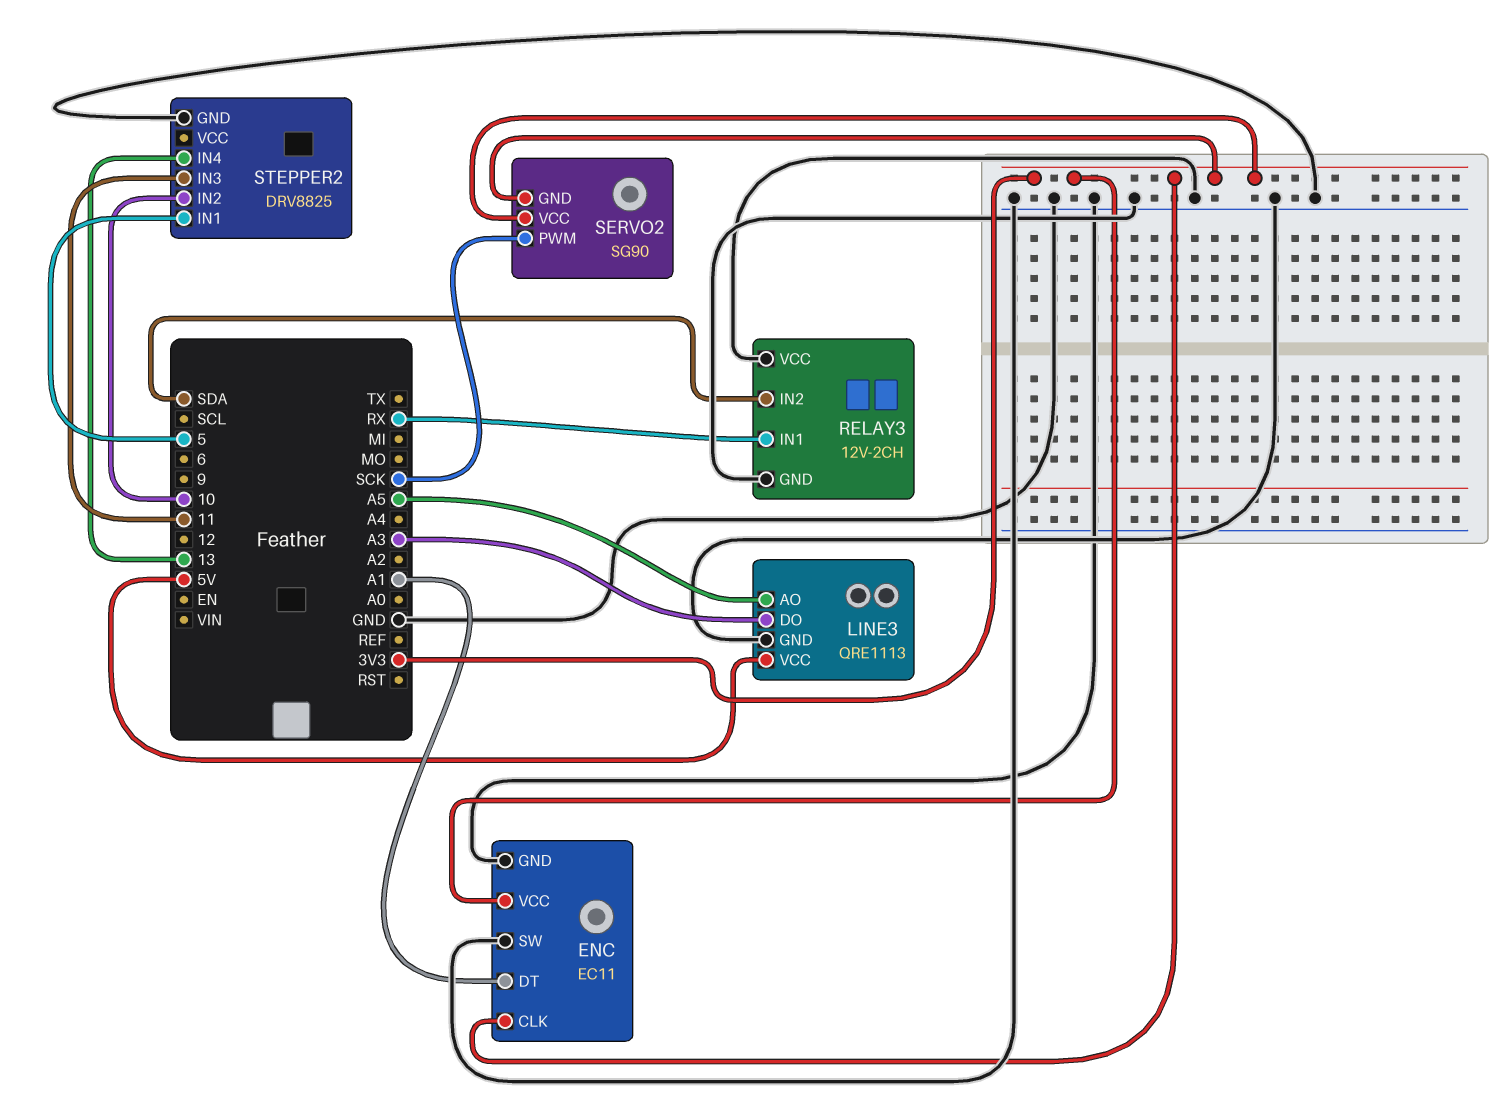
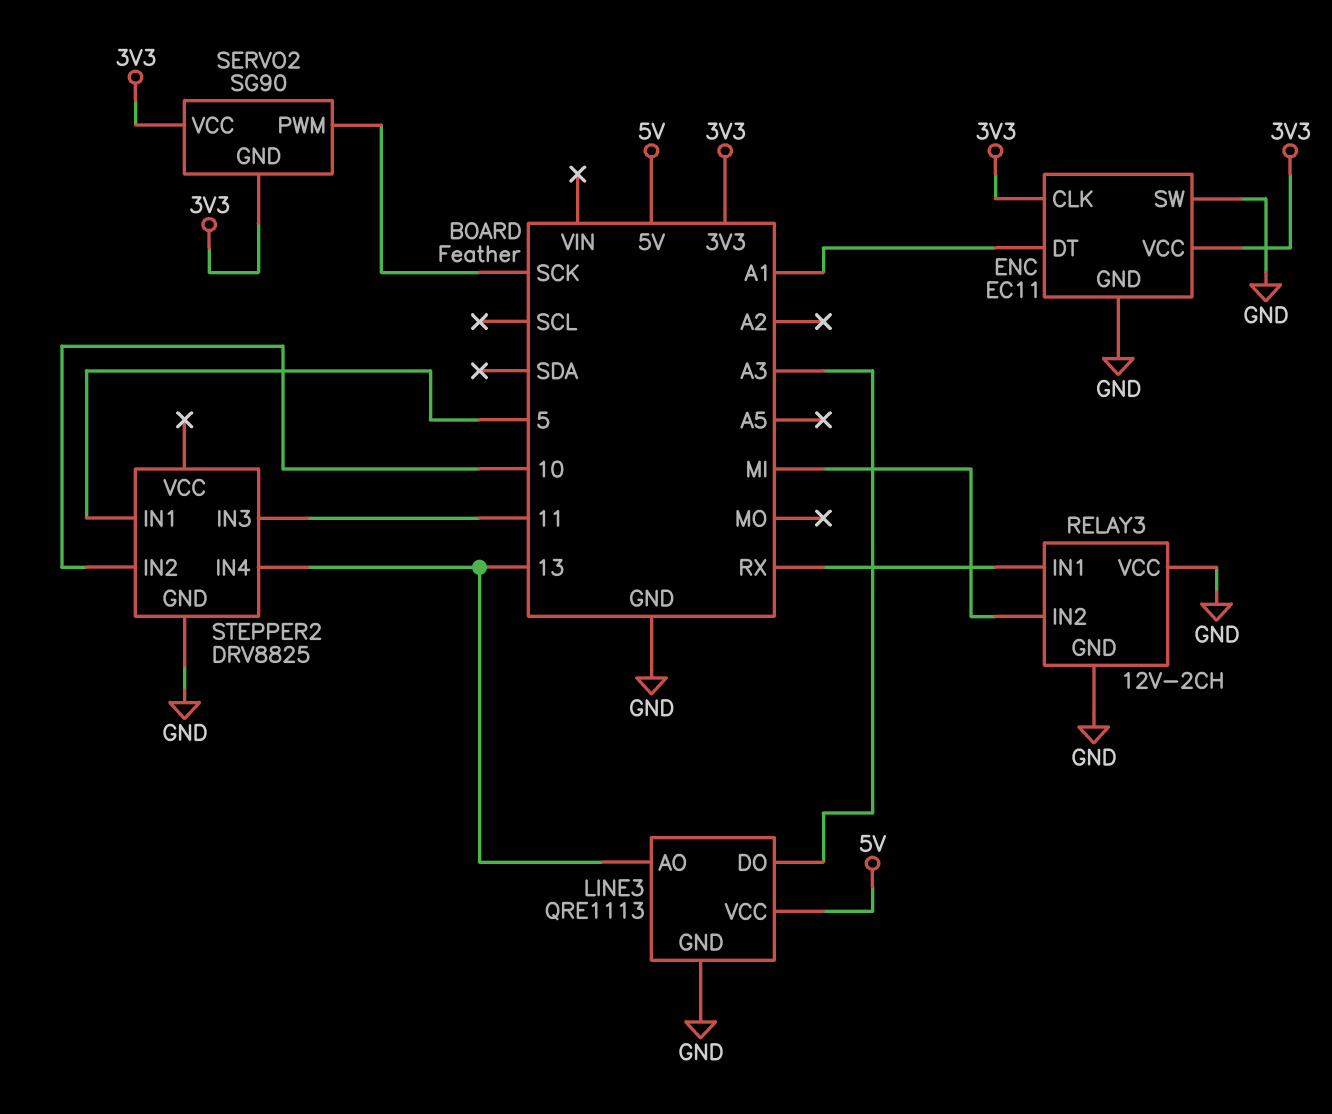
LINE3 pin AO: A5 -> 13
RELAY3 pin IN2: SDA -> MI

